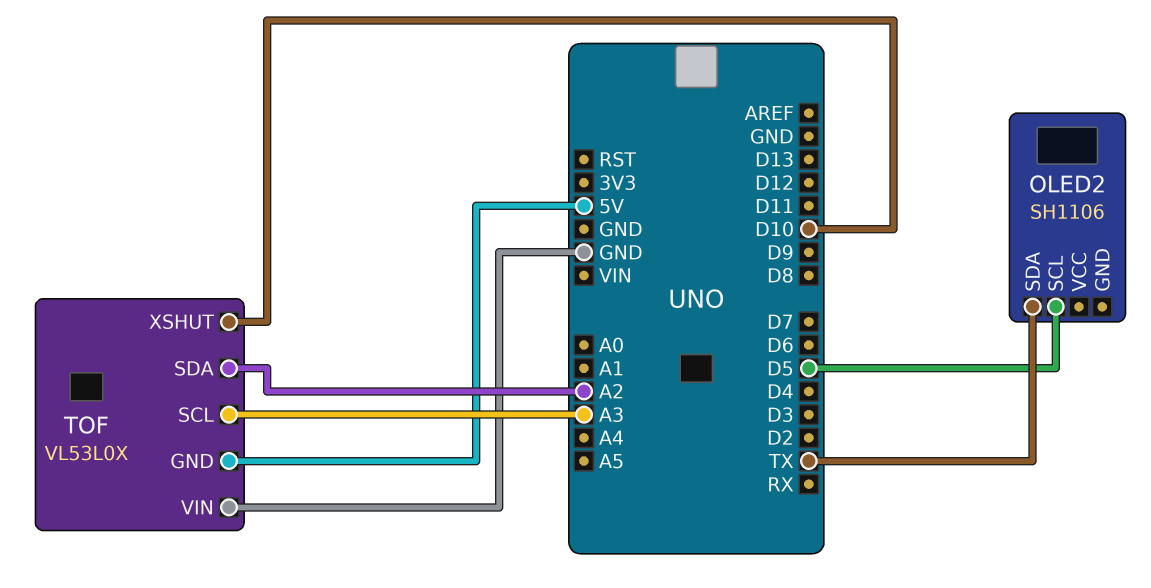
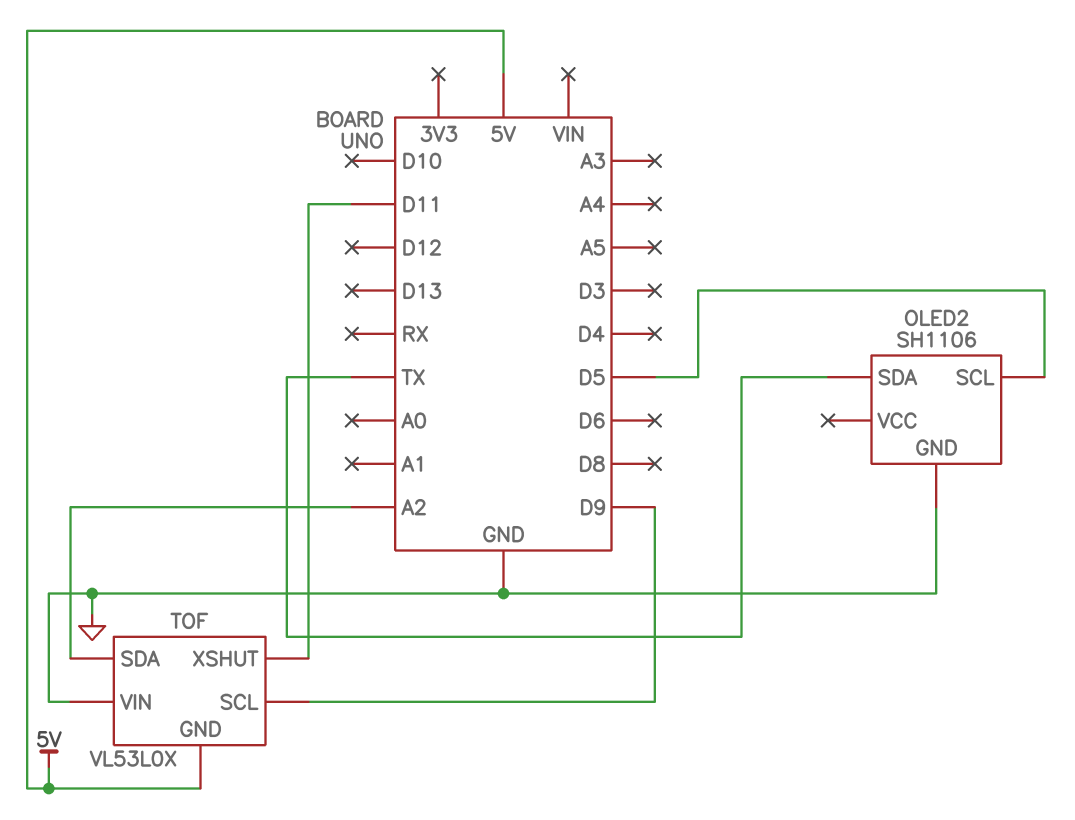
OLED2 pin GND: none -> GND
TOF pin SCL: A3 -> D9
TOF pin XSHUT: D10 -> D11

